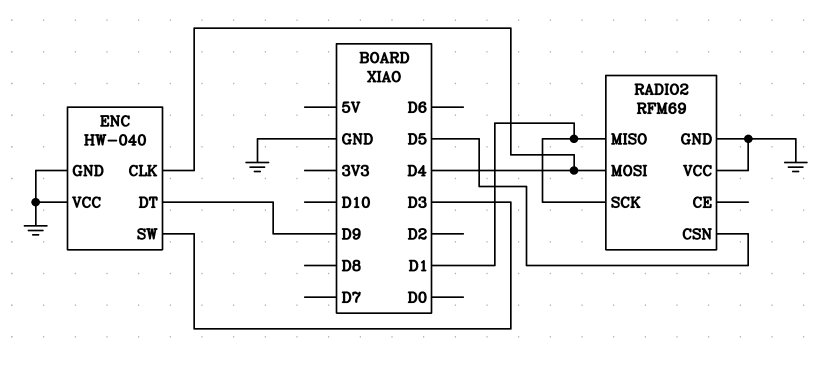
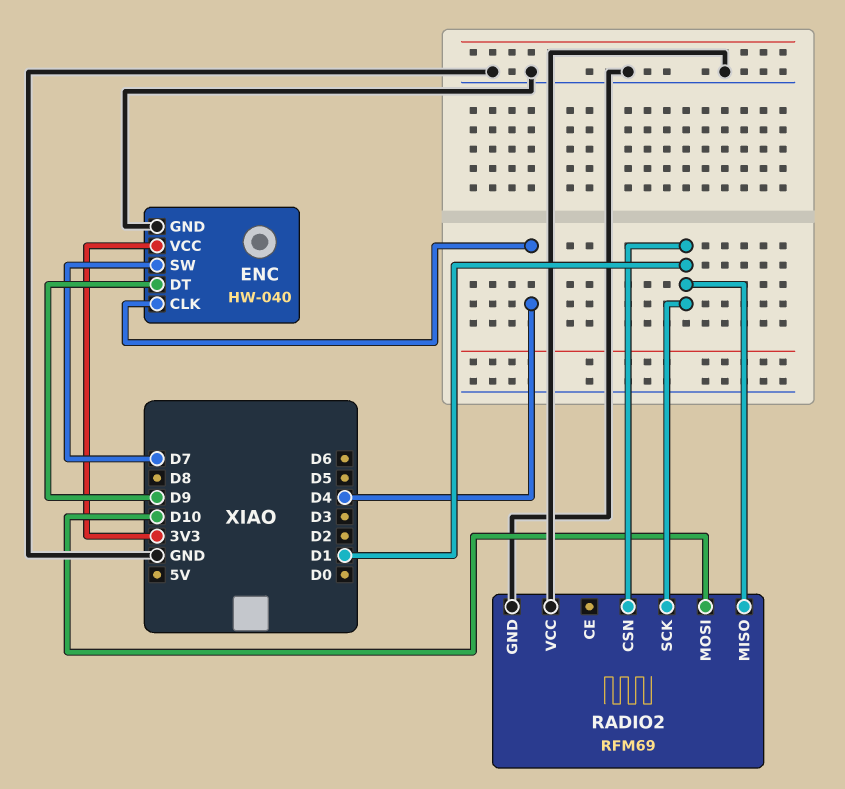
ENC pin SW: D3 -> D7
ENC pin VCC: GND -> 3V3
RADIO2 pin CSN: D5 -> D1
RADIO2 pin MOSI: D4 -> D10

